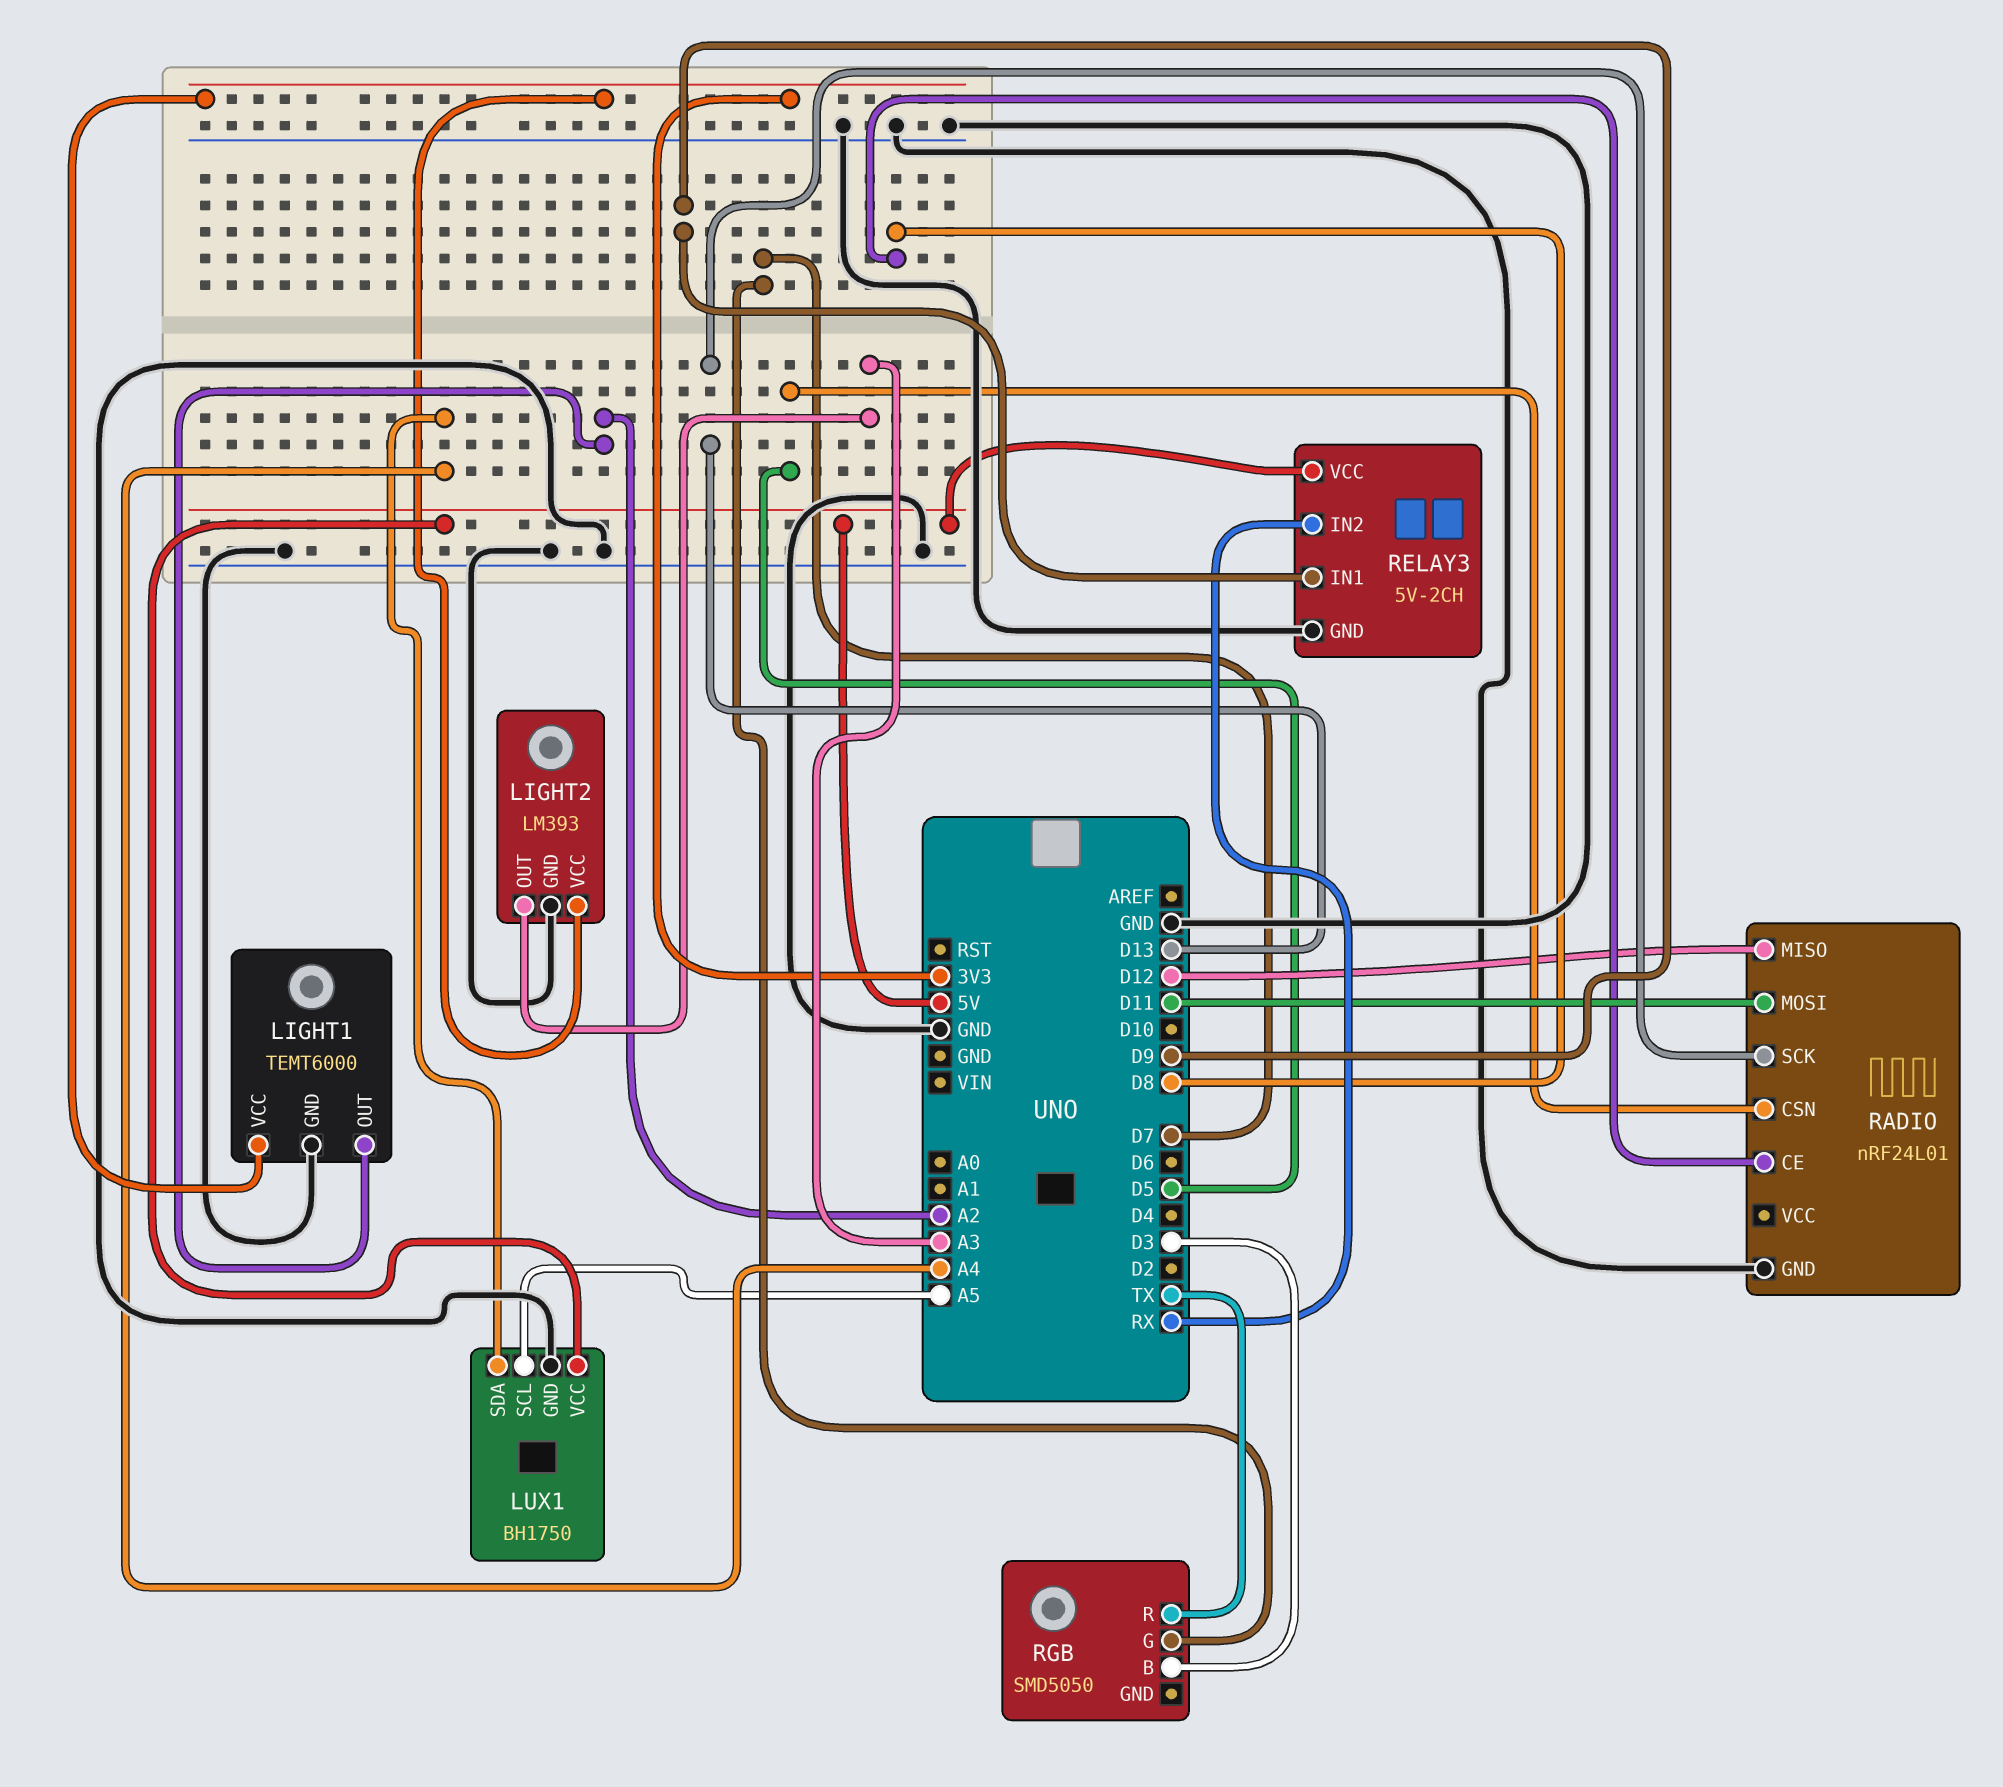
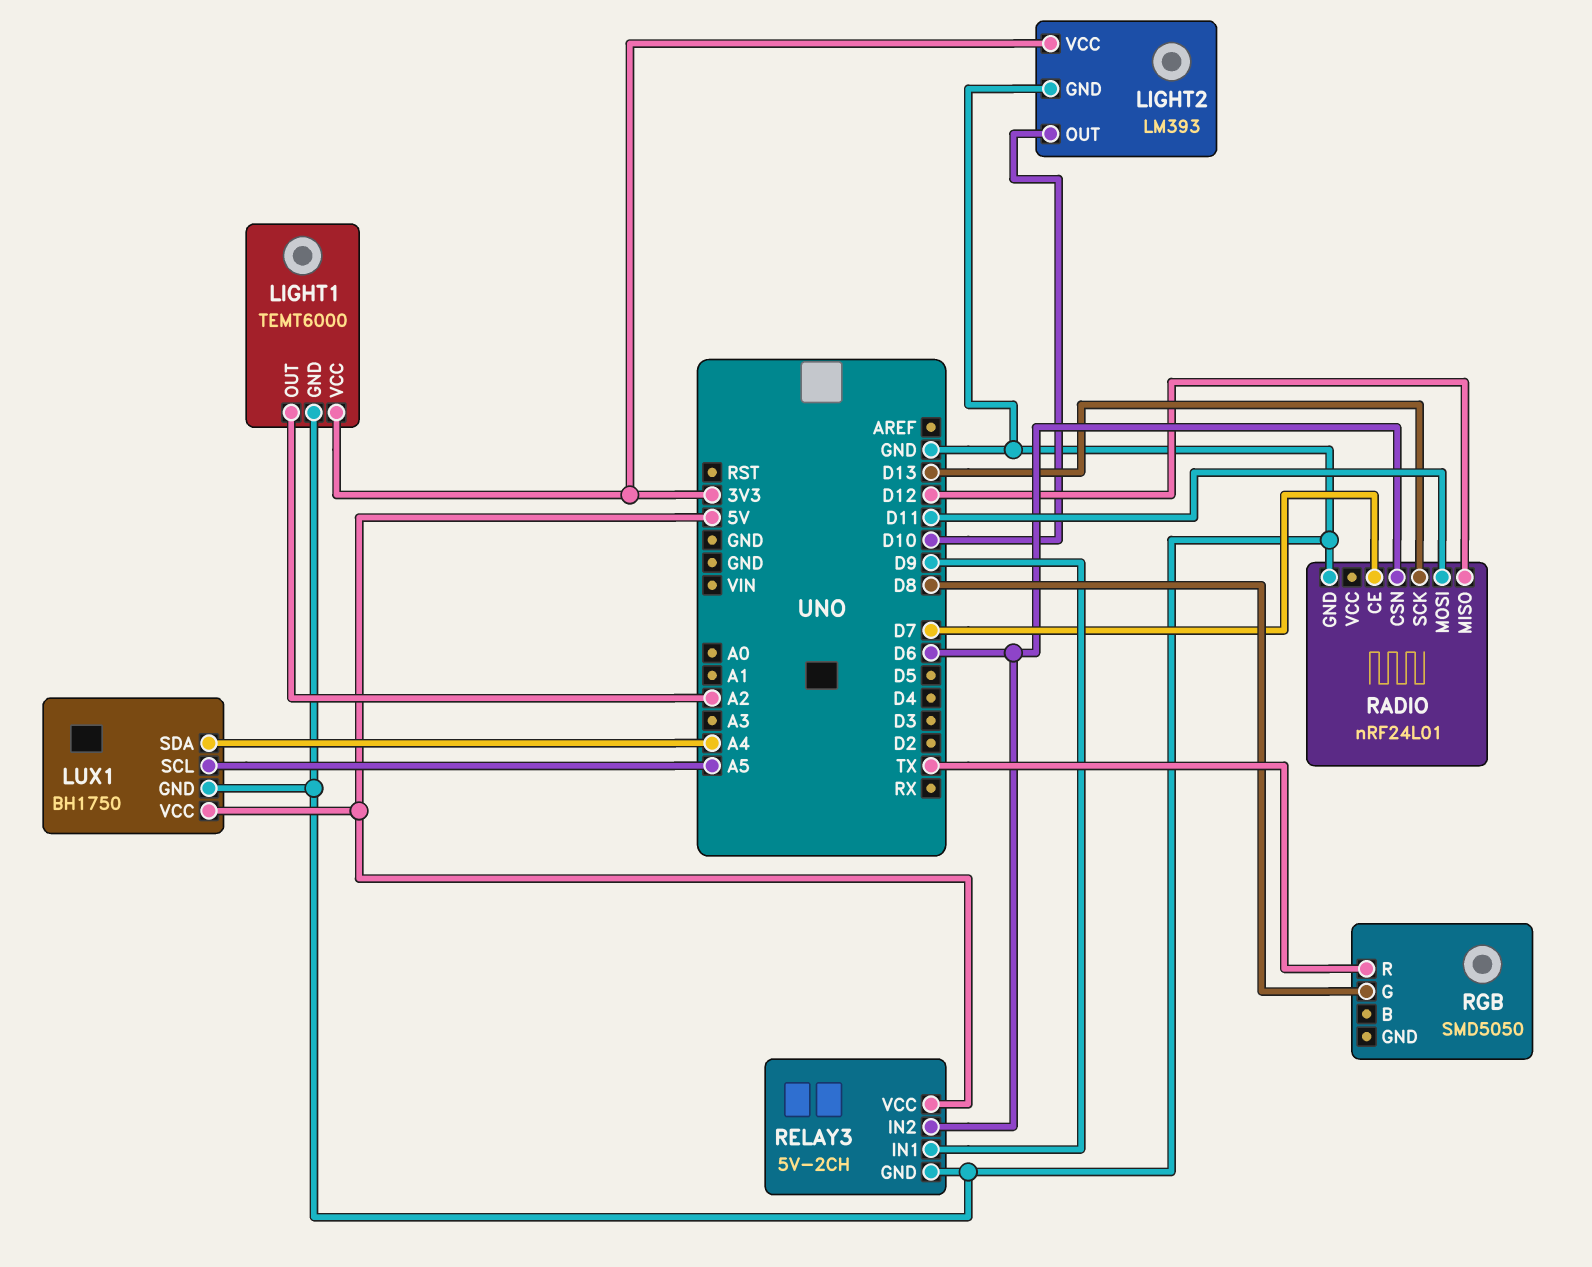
LIGHT2 pin OUT: A3 -> D10
RADIO pin CE: D8 -> D7
RADIO pin CSN: D5 -> D6
RELAY3 pin IN2: RX -> D6
RGB pin B: D3 -> none
RGB pin G: D7 -> D8

